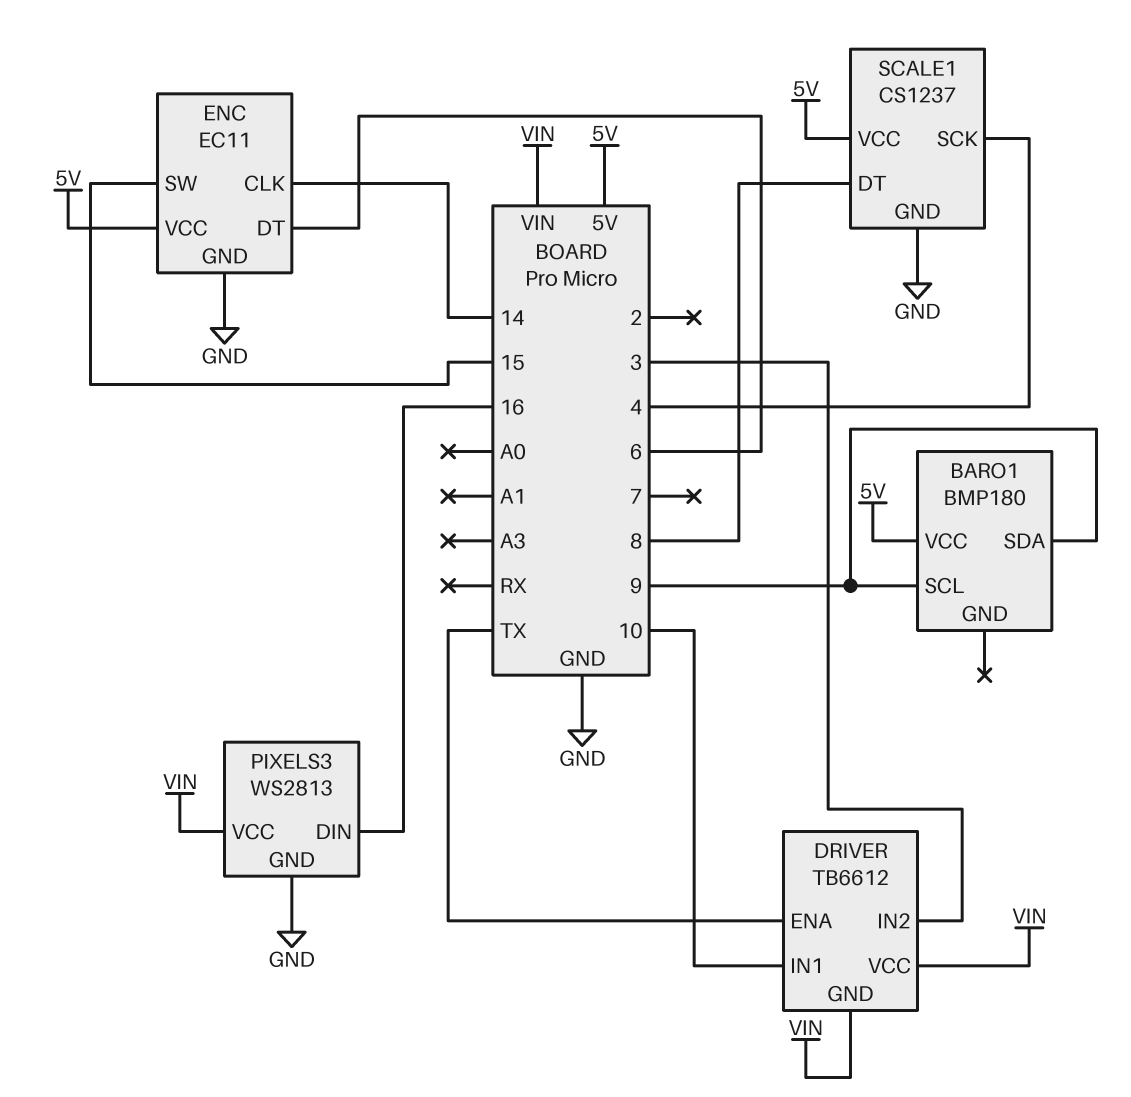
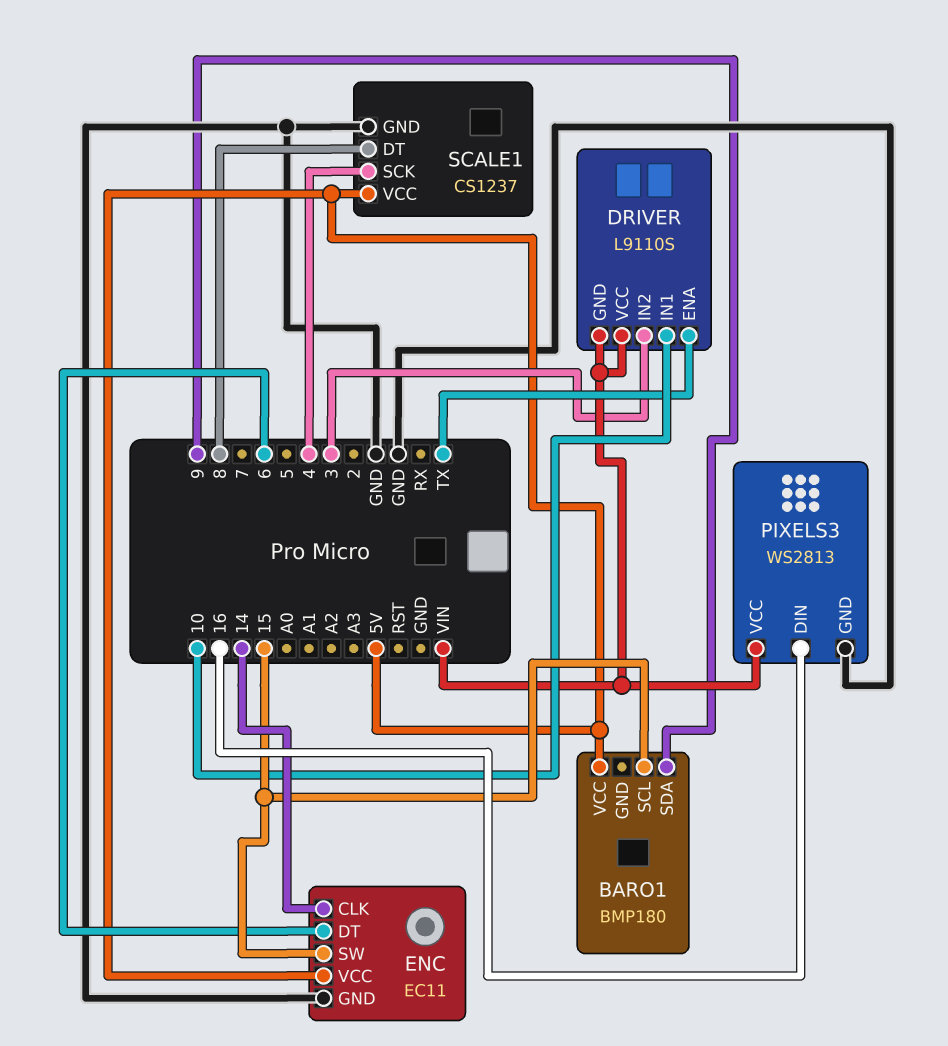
BARO1 pin SCL: 9 -> 15
DRIVER: TB6612 -> L9110S

